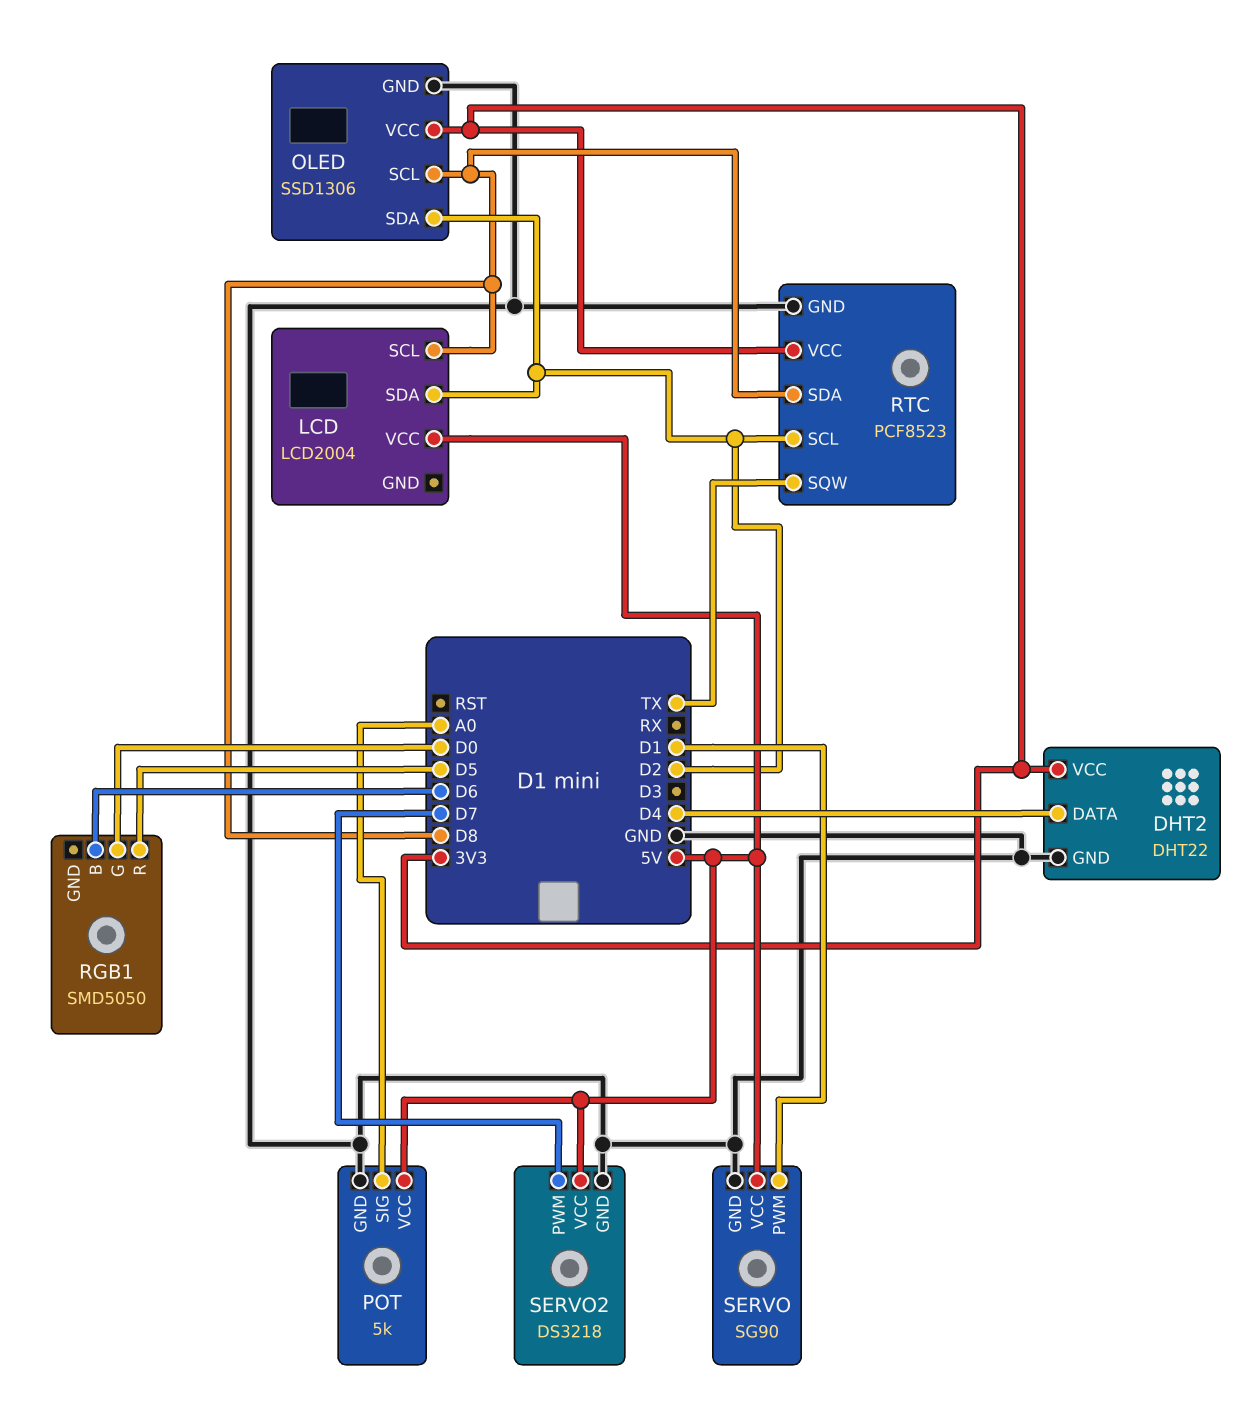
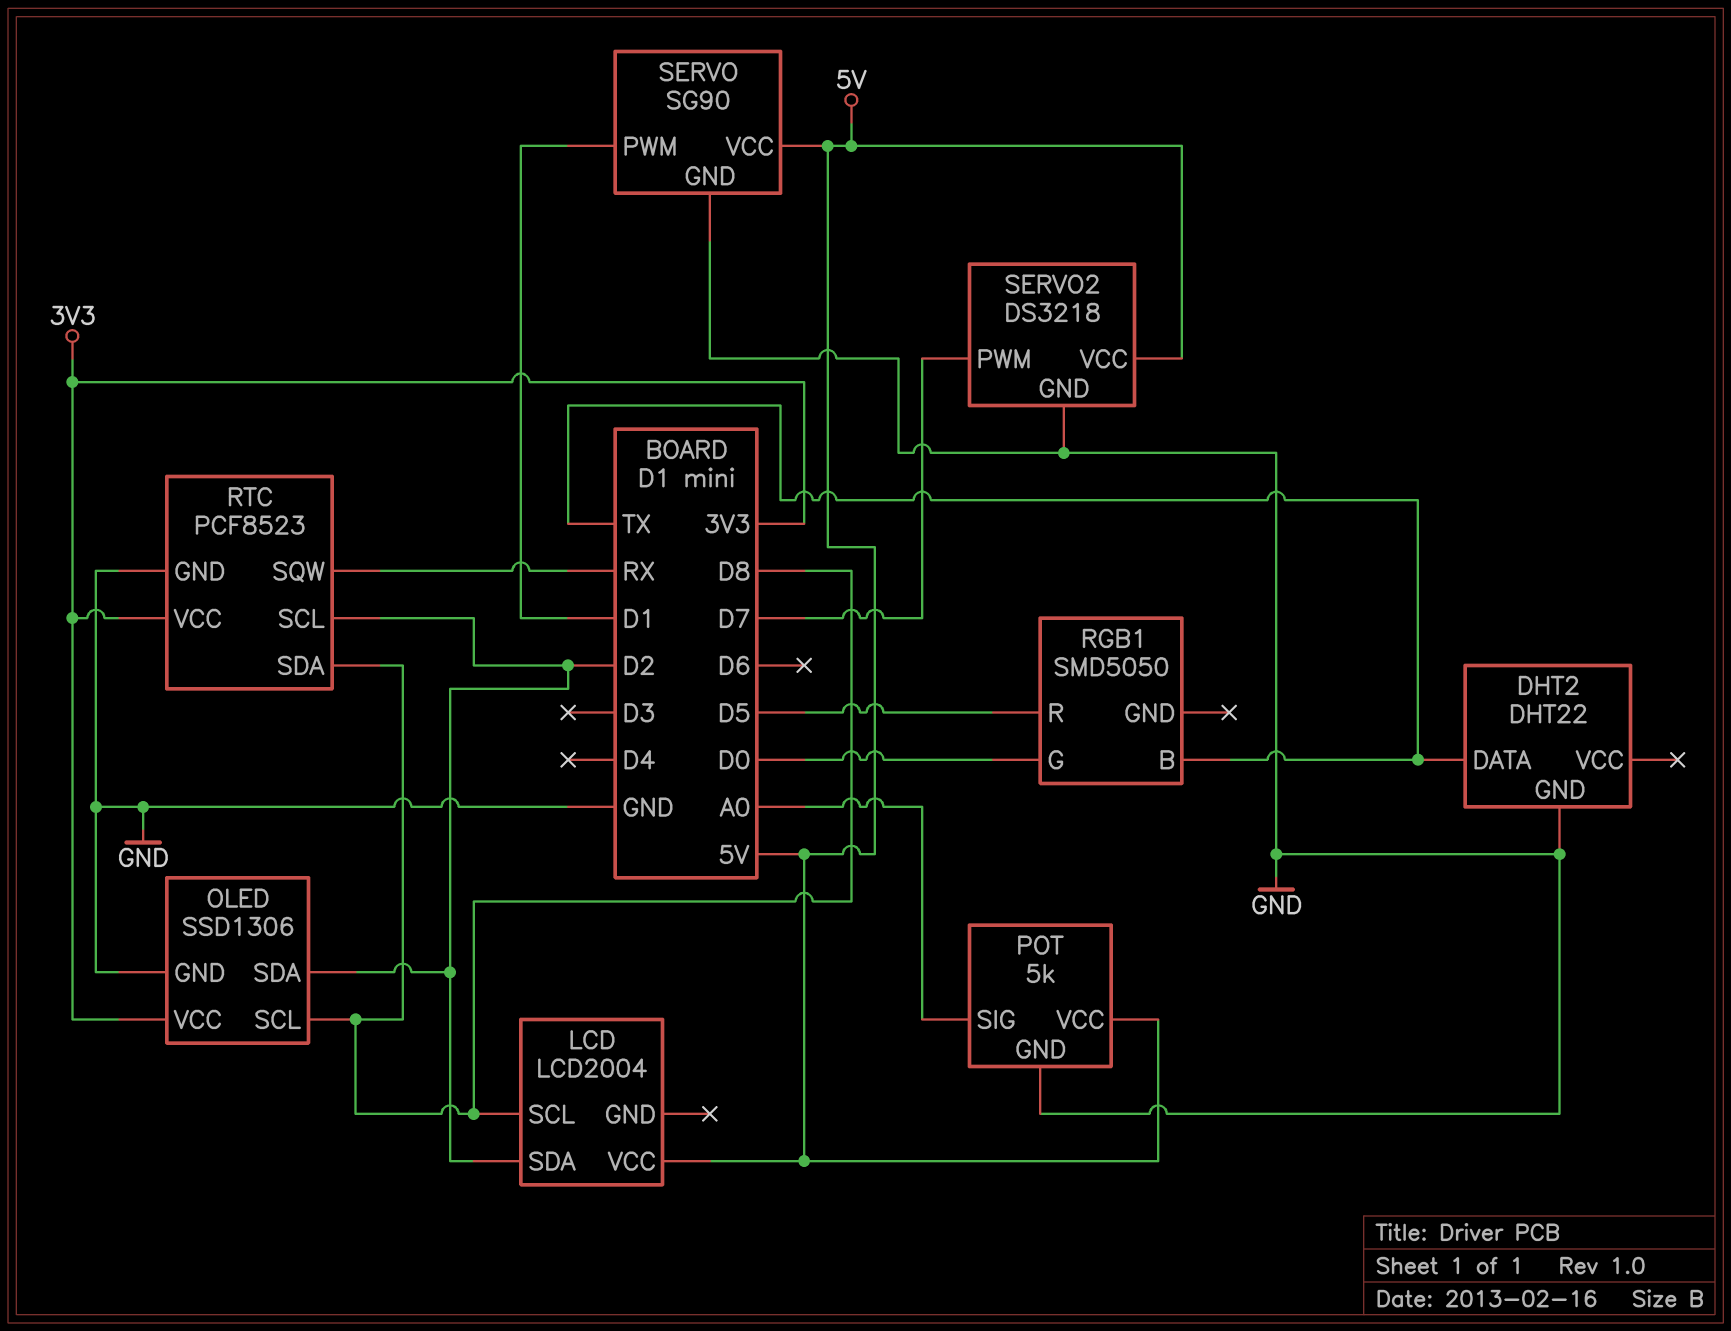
DHT2 pin DATA: D4 -> TX
DHT2 pin VCC: 3V3 -> none
RGB1 pin B: D6 -> TX
RTC pin SQW: TX -> RX

